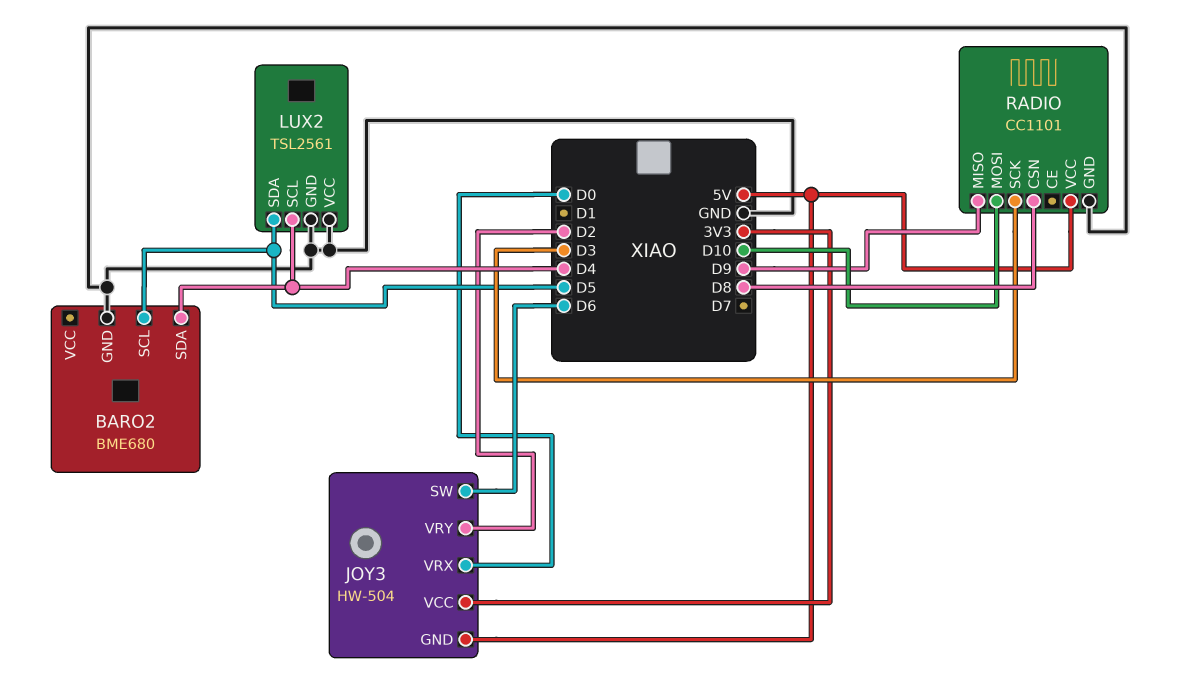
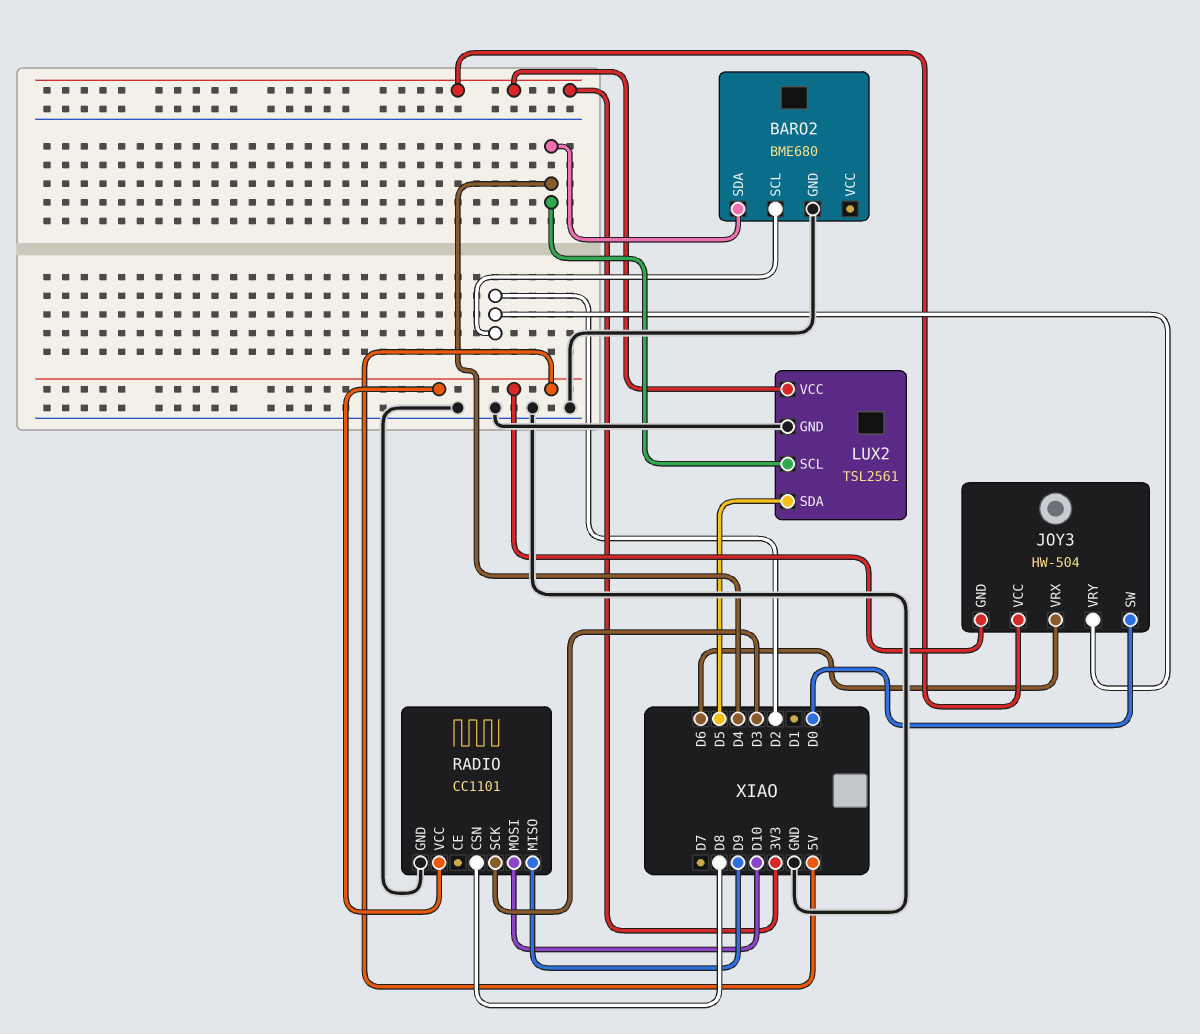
BARO2 pin SCL: D5 -> D2
JOY3 pin SW: D6 -> D0
JOY3 pin VRX: D0 -> D6
LUX2 pin VCC: GND -> 3V3

